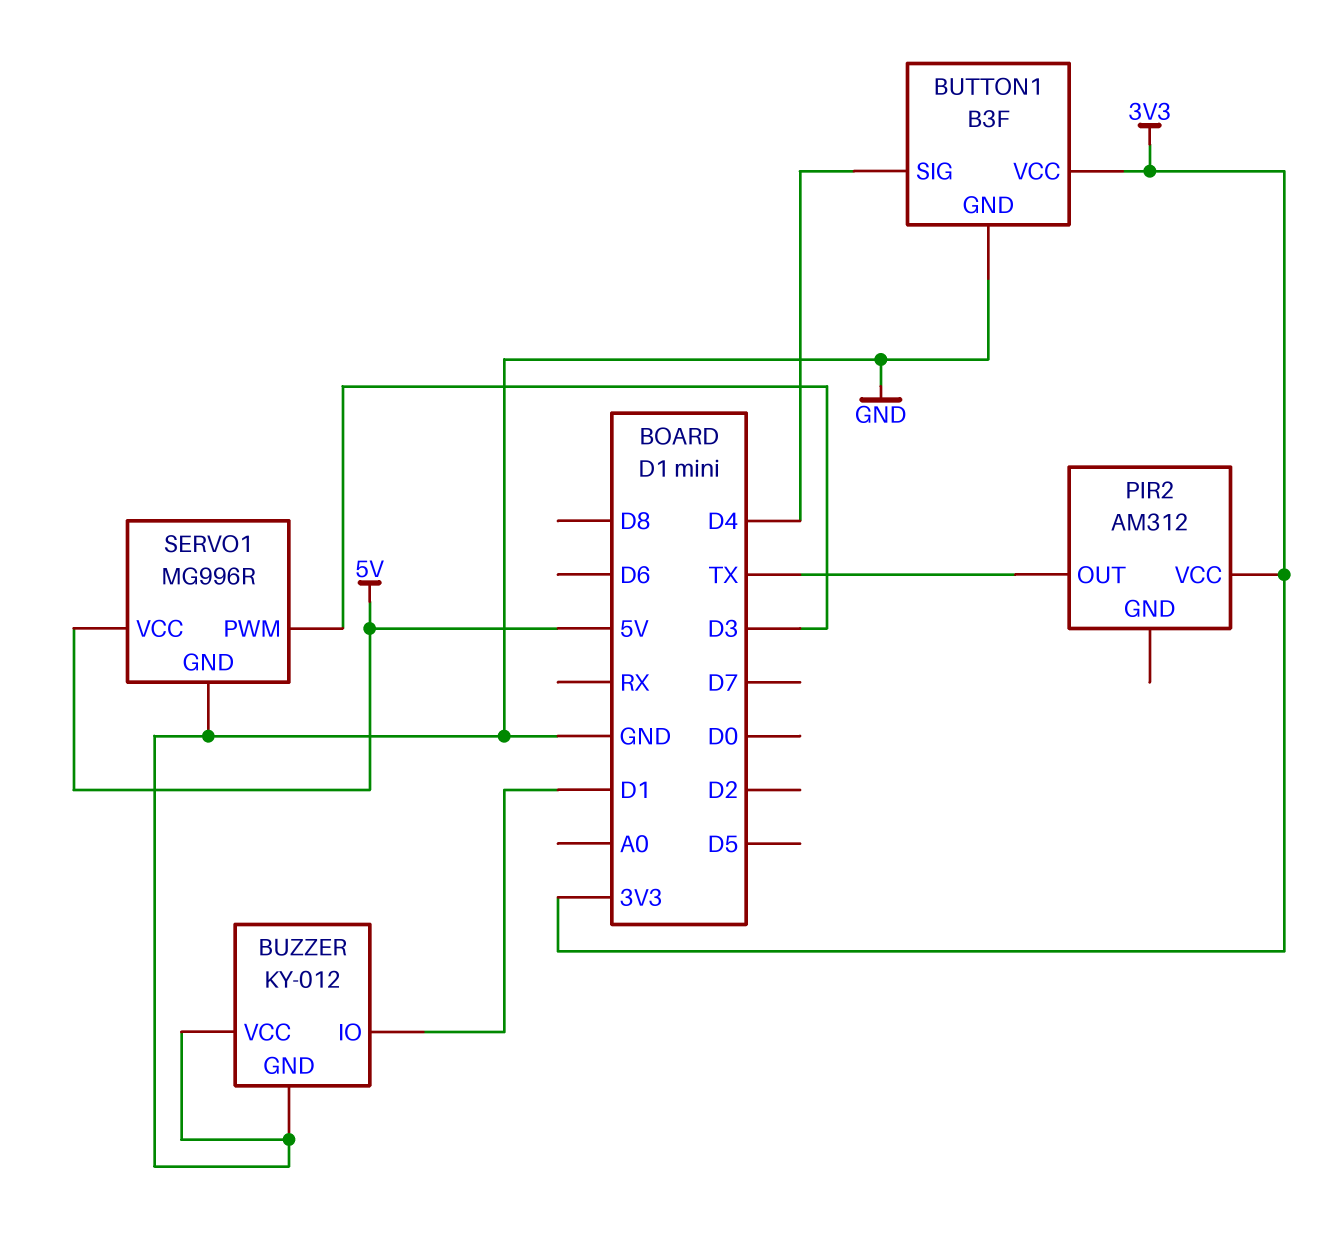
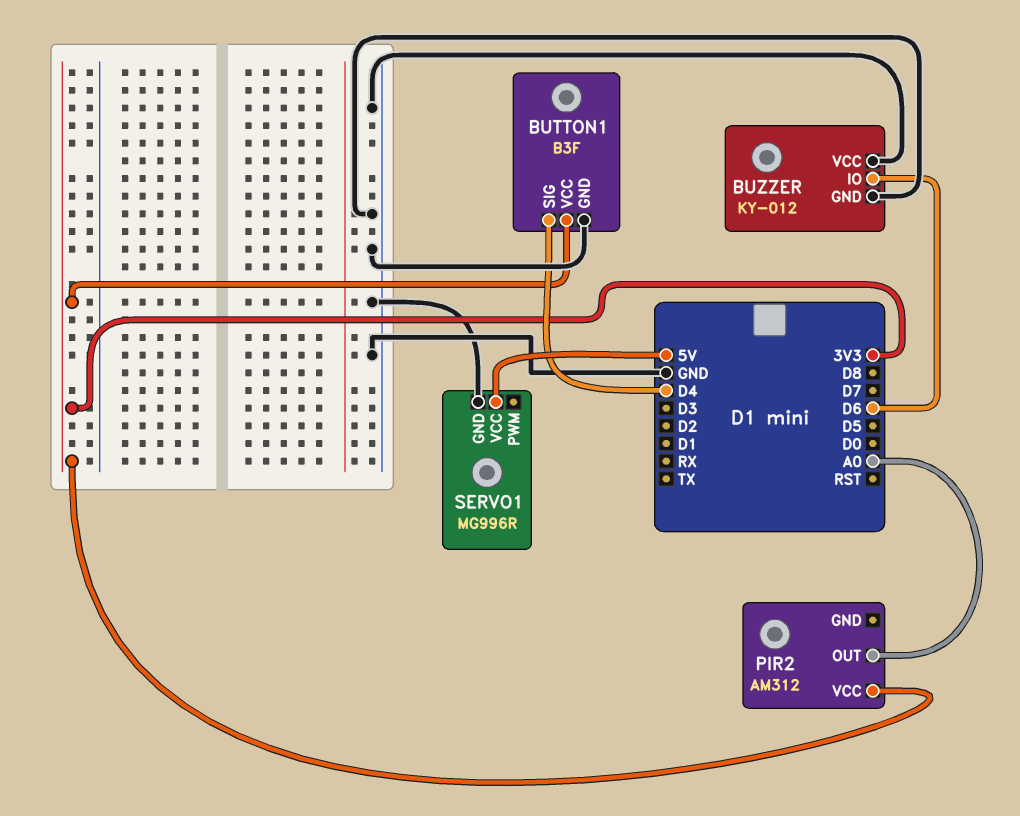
BUZZER pin IO: D1 -> D6
PIR2 pin OUT: TX -> A0
SERVO1 pin PWM: D3 -> none

